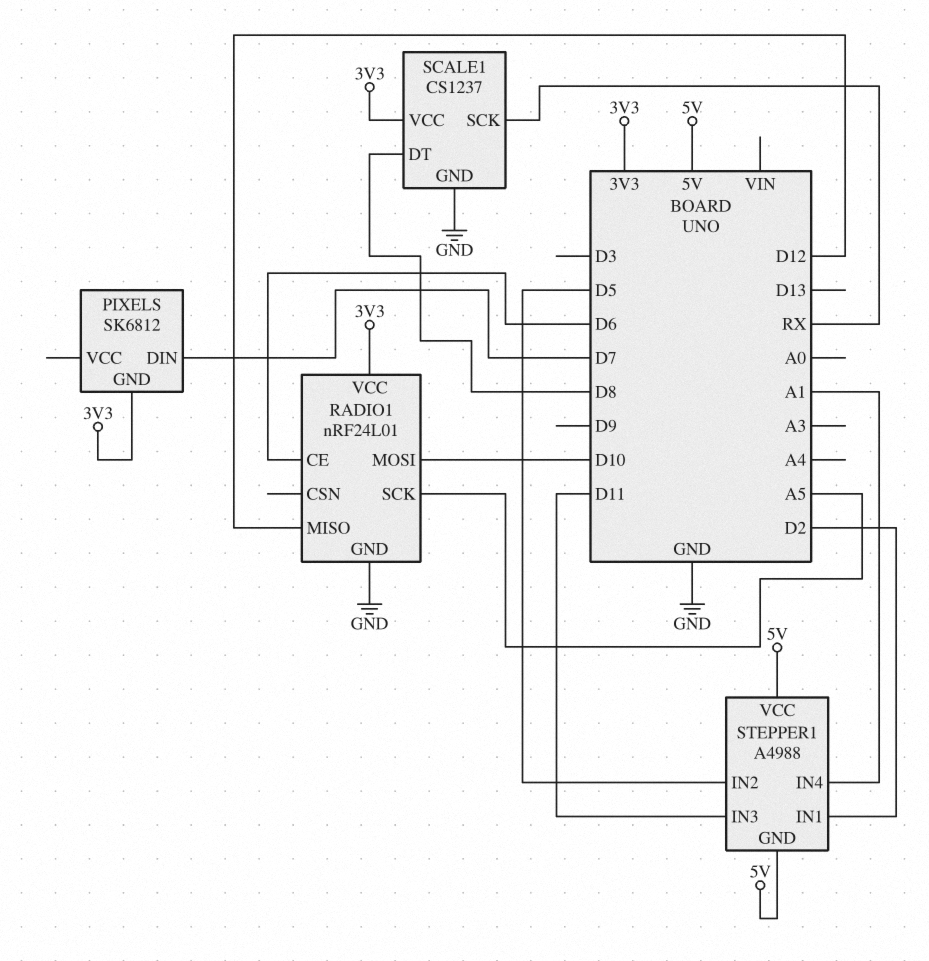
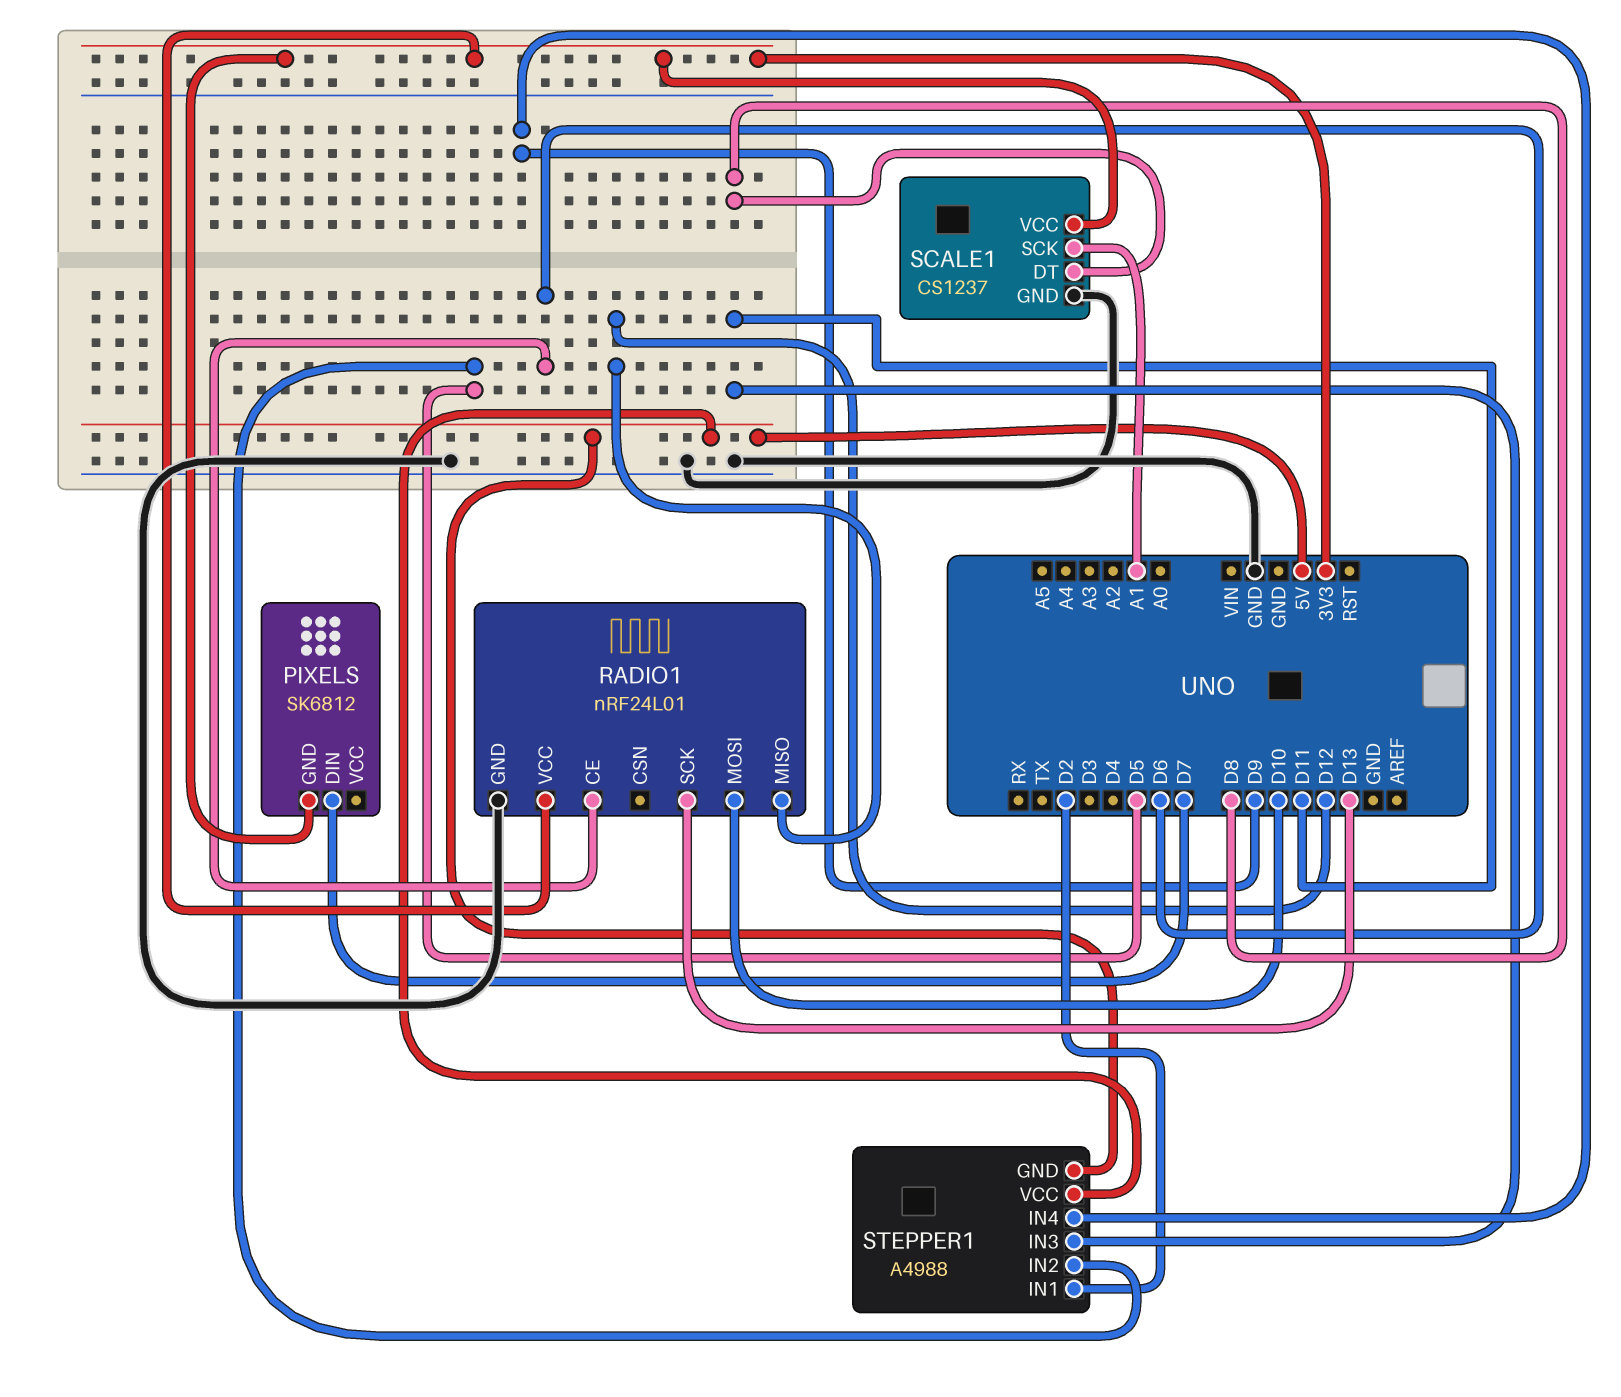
RADIO1 pin SCK: A5 -> D13
SCALE1 pin SCK: RX -> A1
STEPPER1 pin IN4: A1 -> D9

